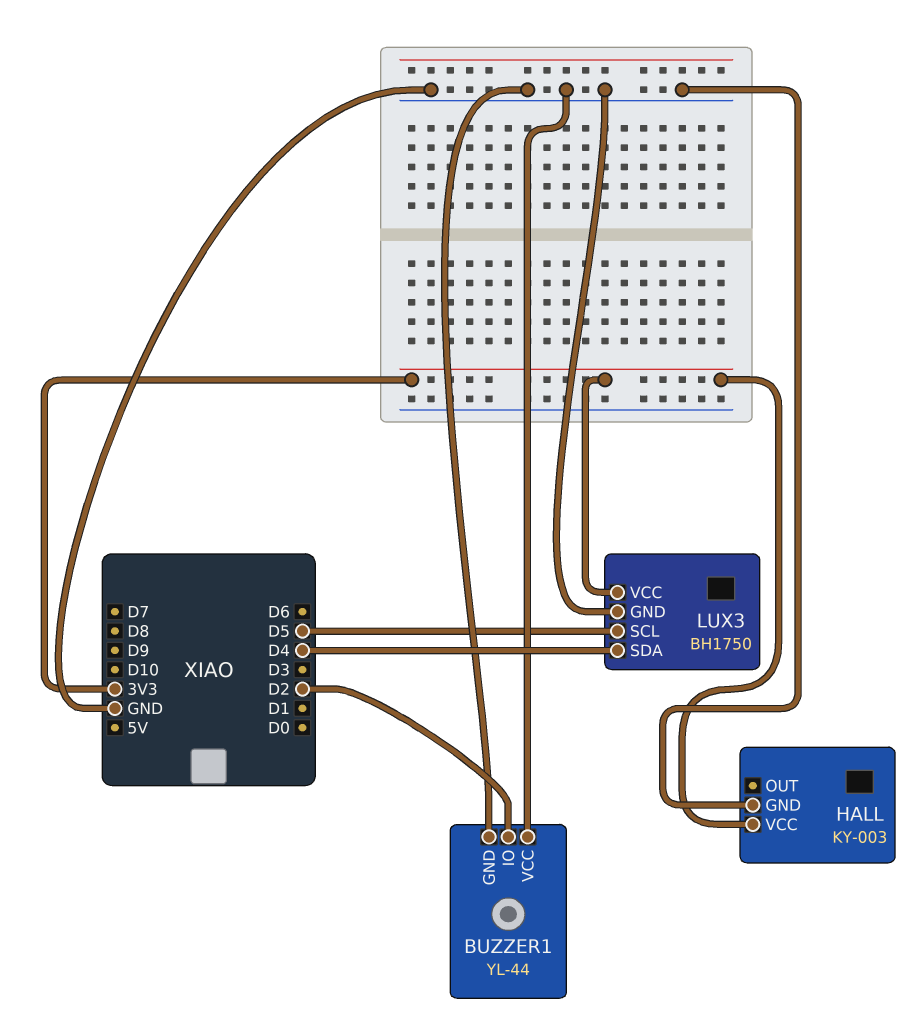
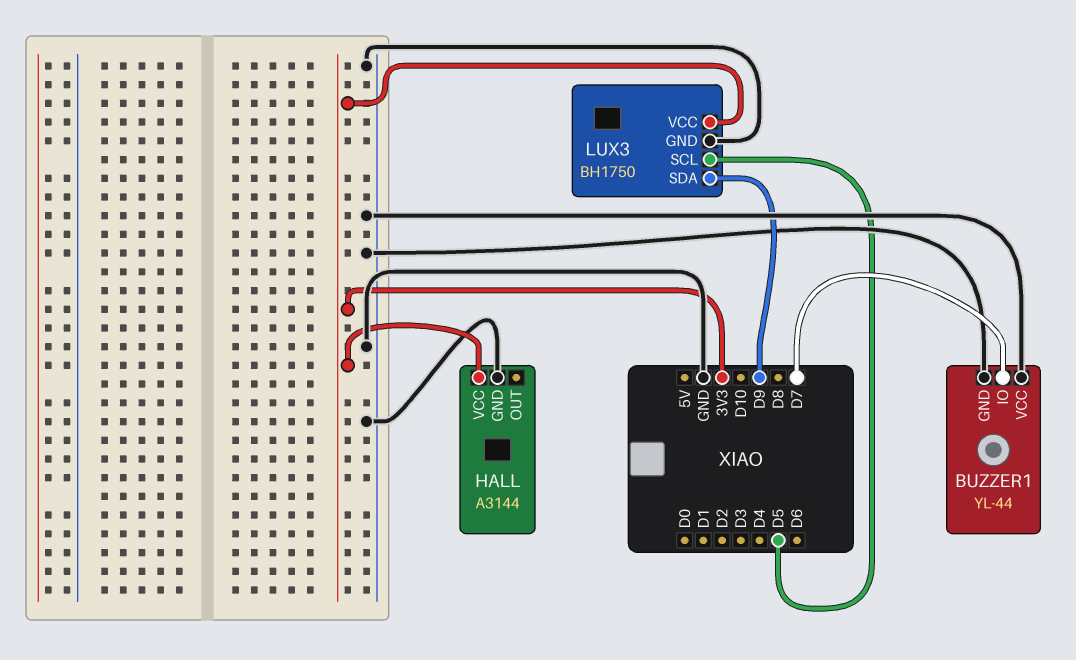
BUZZER1 pin IO: D2 -> D7
HALL: KY-003 -> A3144
LUX3 pin SDA: D4 -> D9

